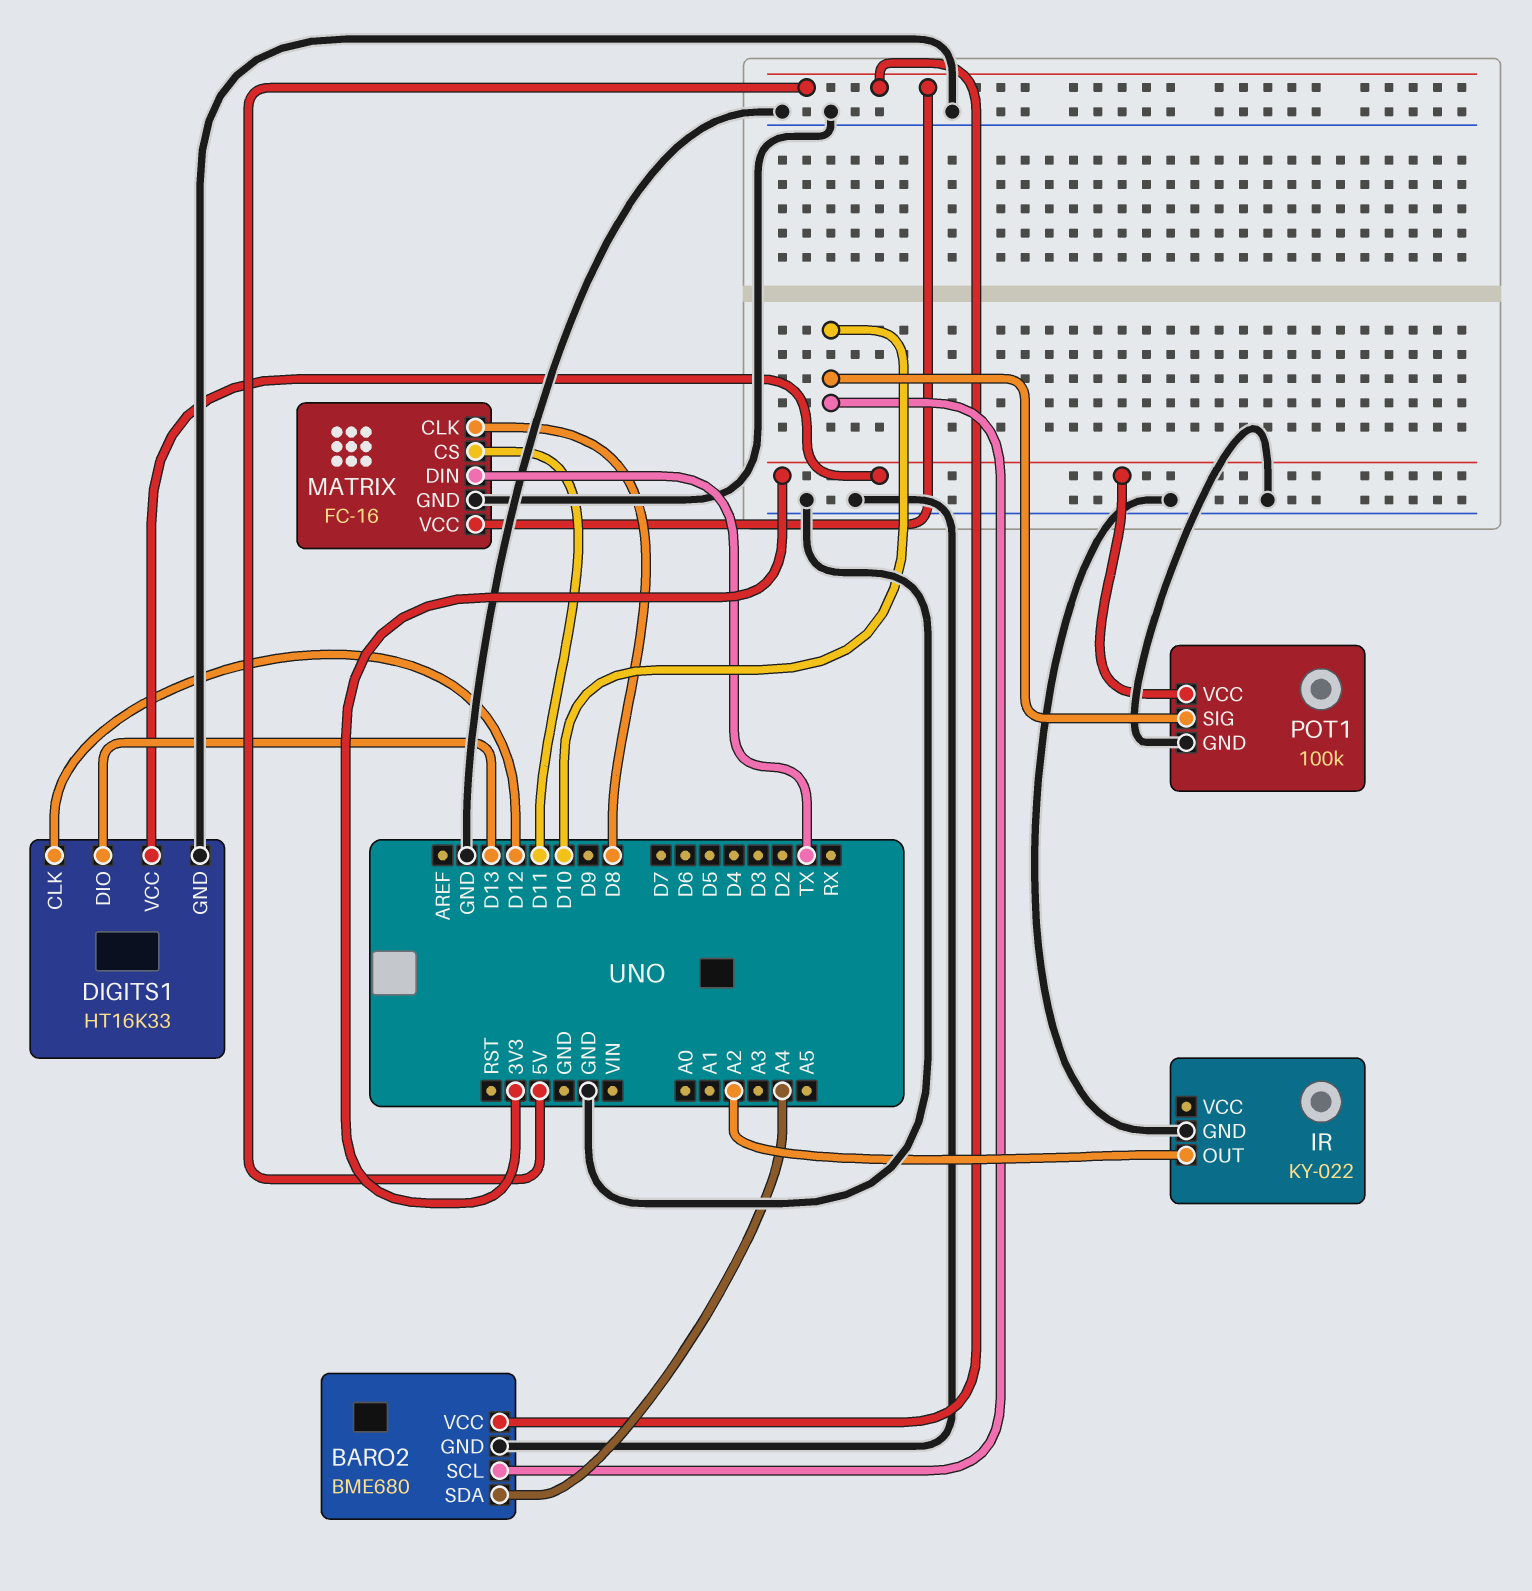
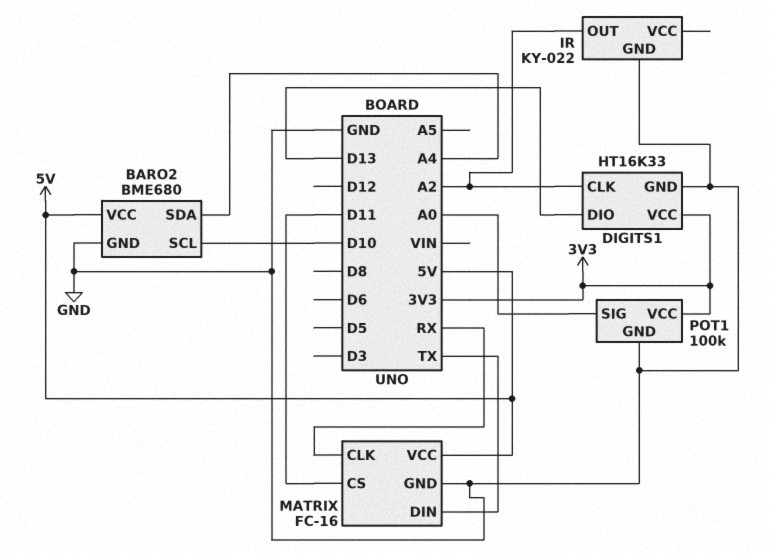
DIGITS1 pin CLK: D12 -> A2
MATRIX pin CLK: D8 -> RX
POT1 pin SIG: D10 -> A0

